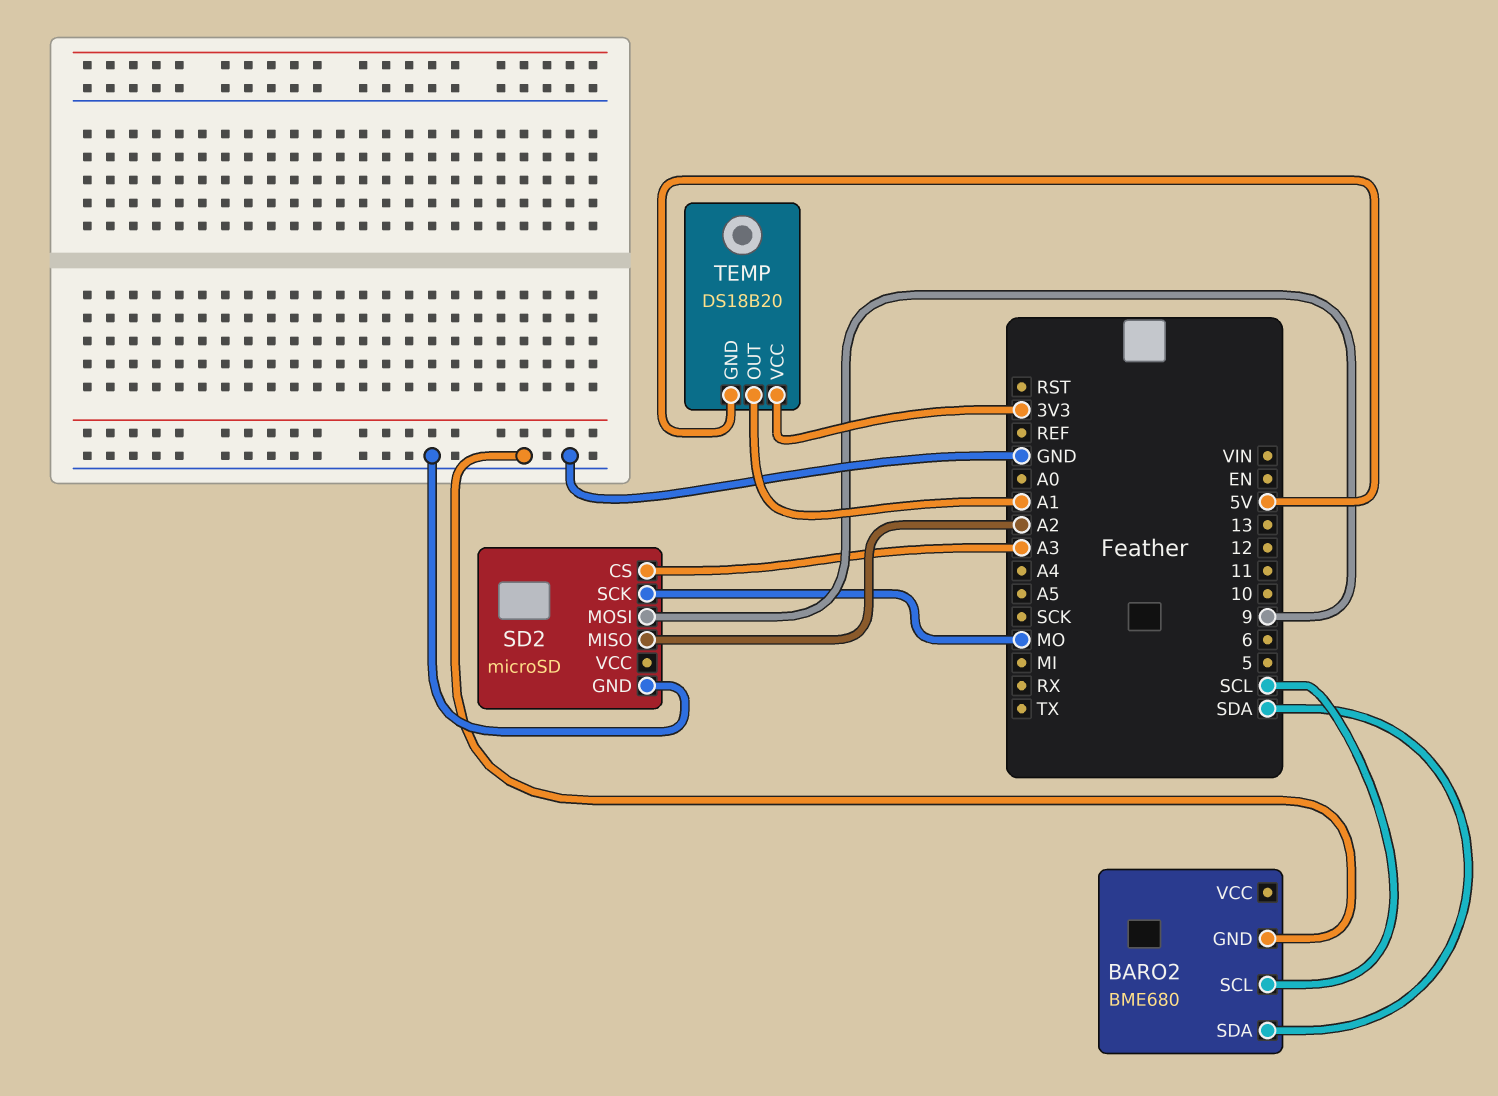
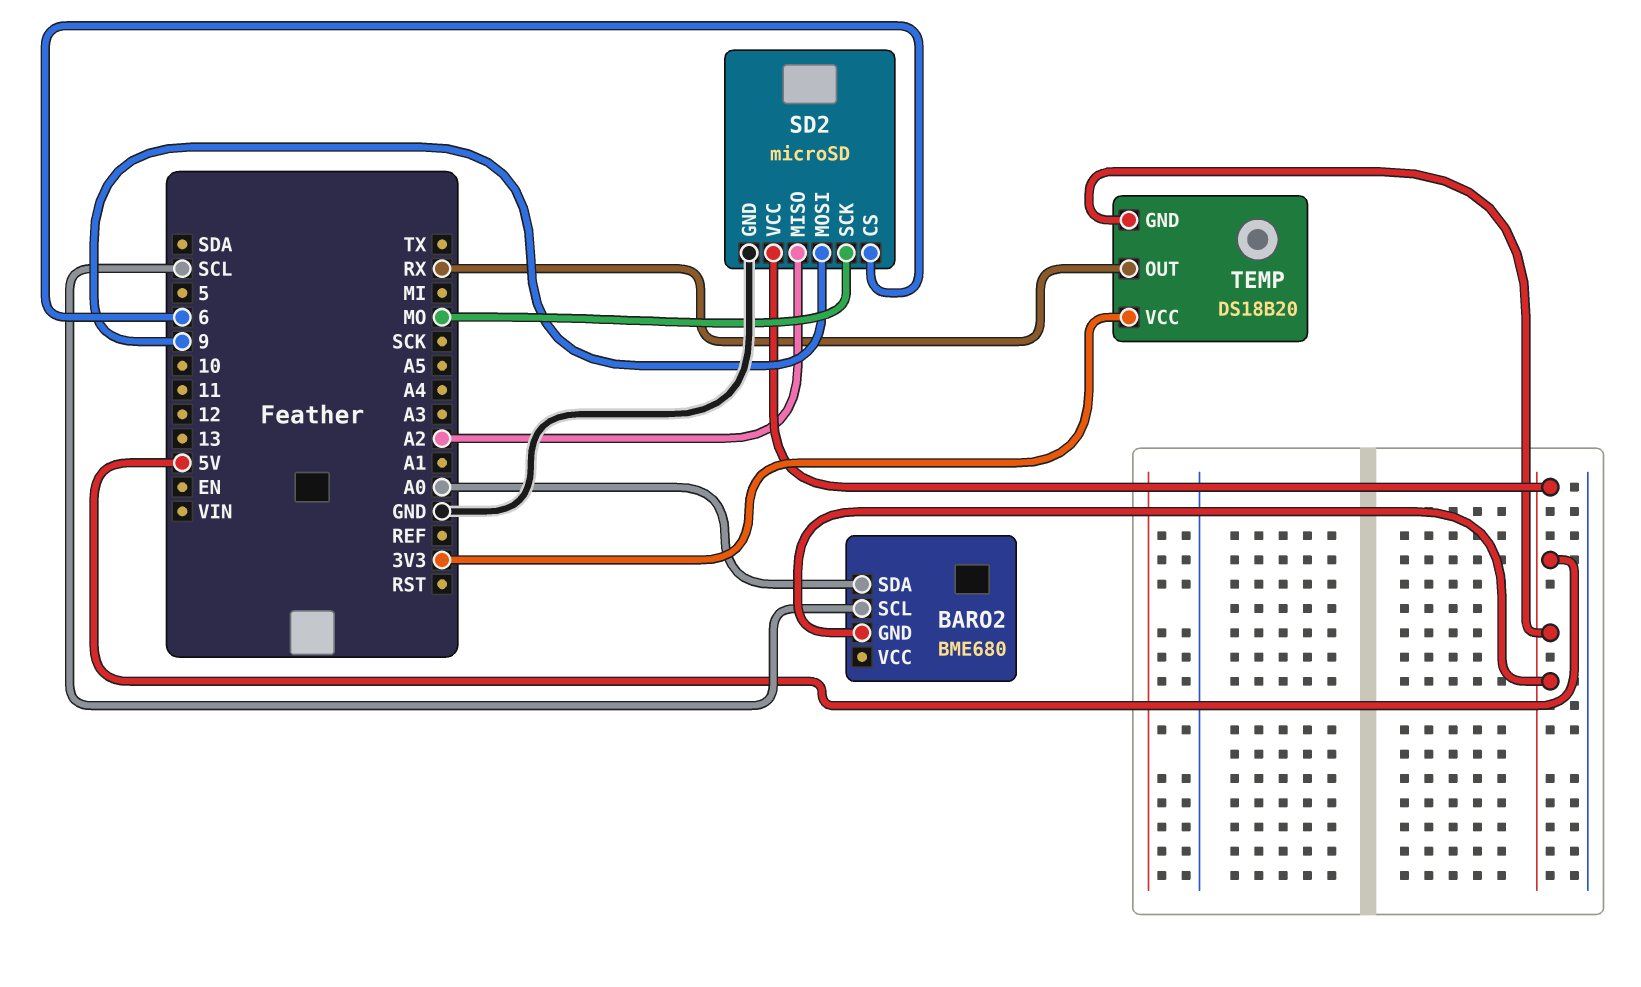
BARO2 pin GND: GND -> 5V
BARO2 pin SDA: SDA -> A0
SD2 pin CS: A3 -> 6
SD2 pin VCC: none -> 5V
TEMP pin OUT: A1 -> RX

